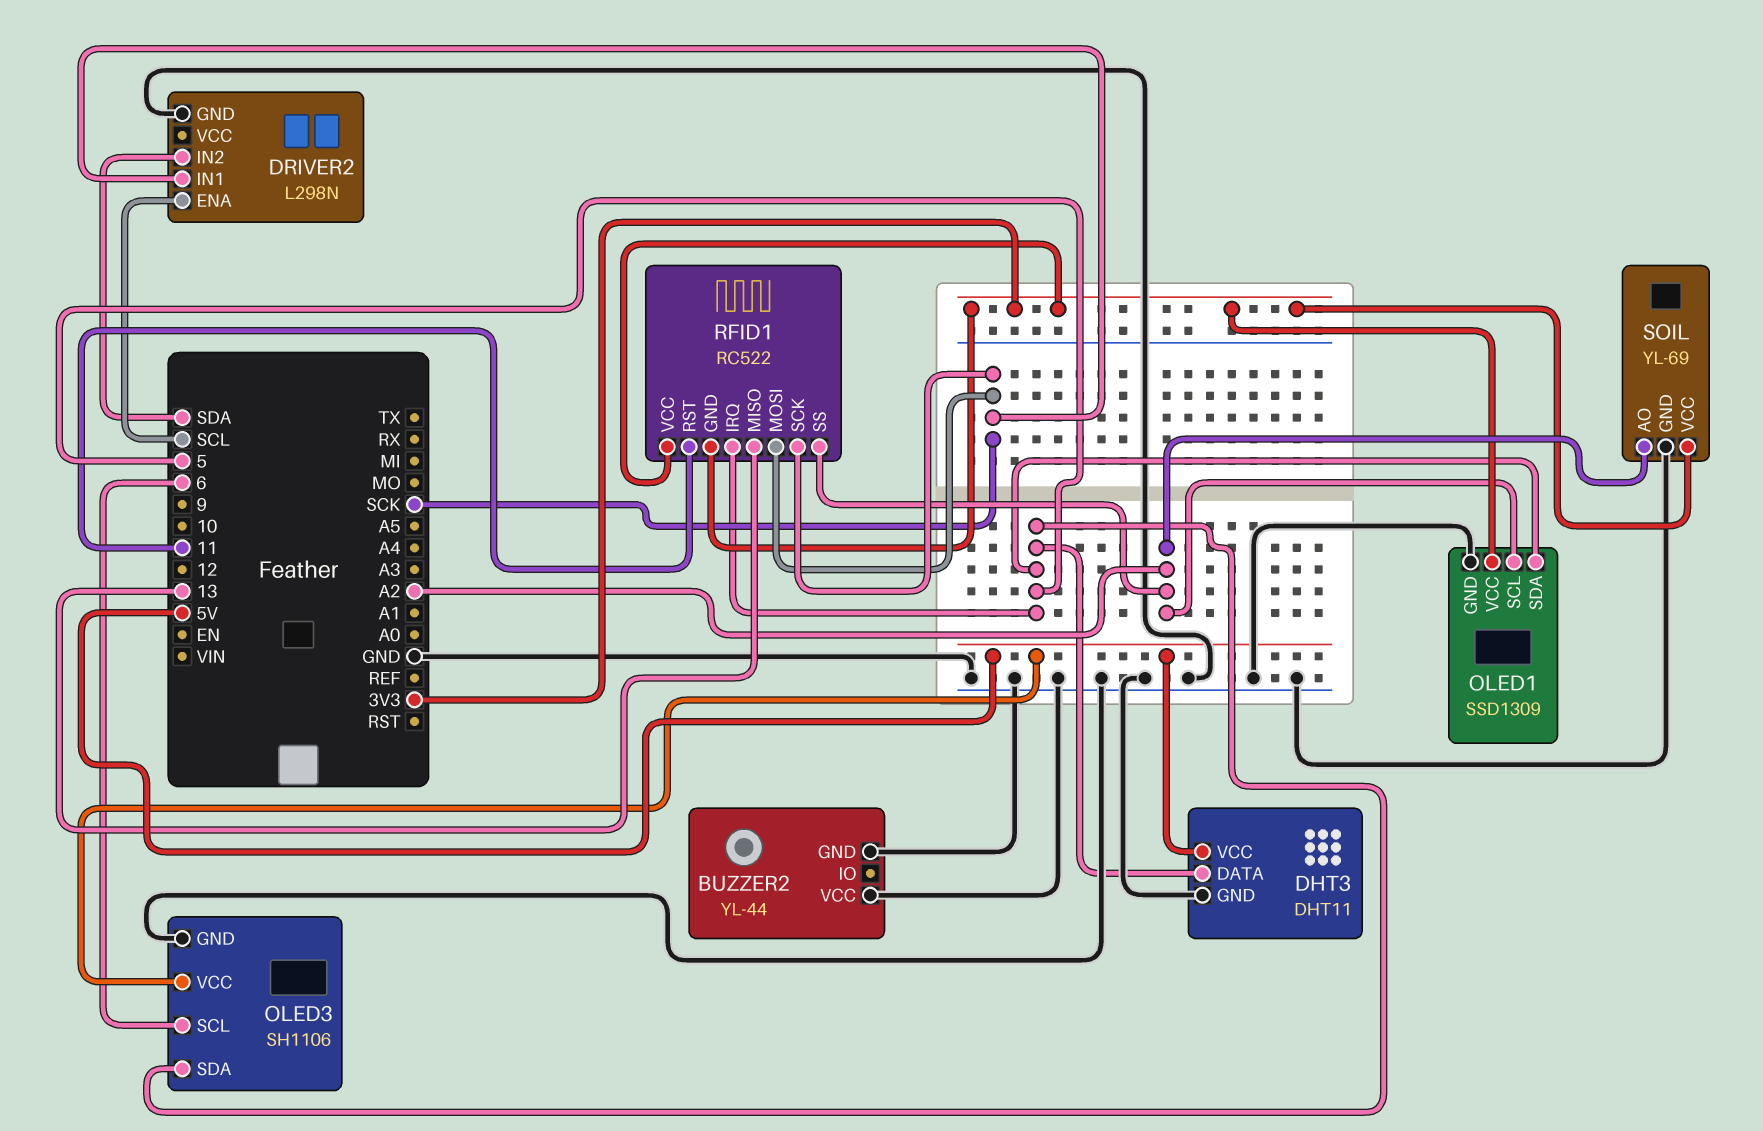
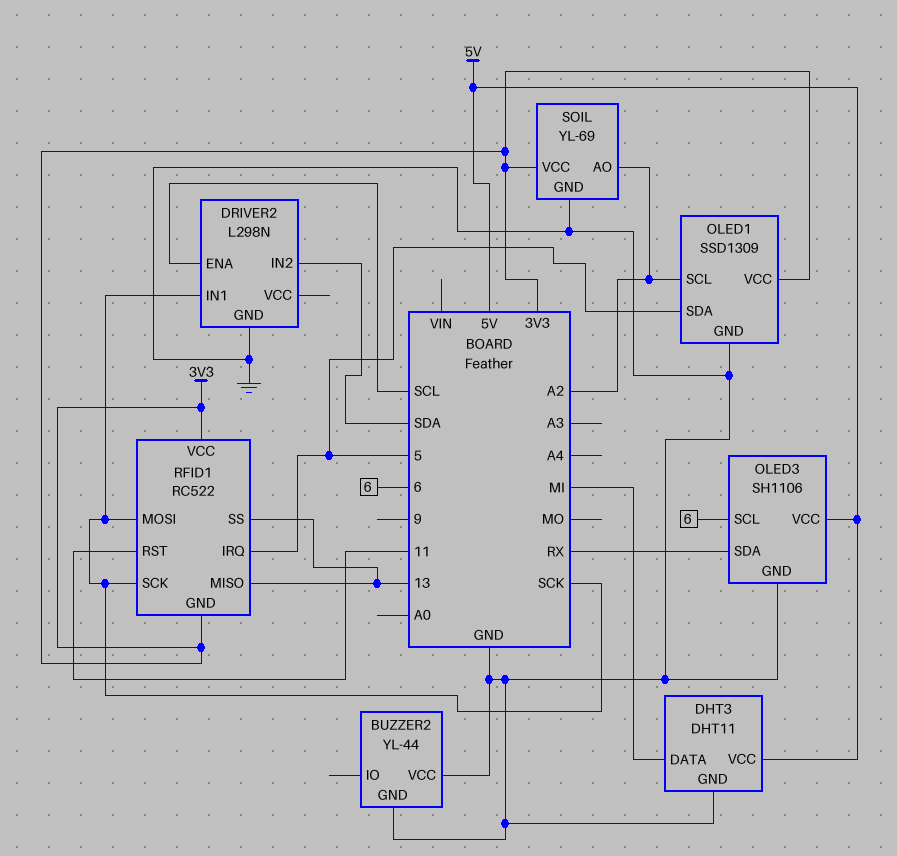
DHT3 pin DATA: 5 -> MI
OLED3 pin SDA: 5 -> RX
RFID1 pin SS: A2 -> 13

